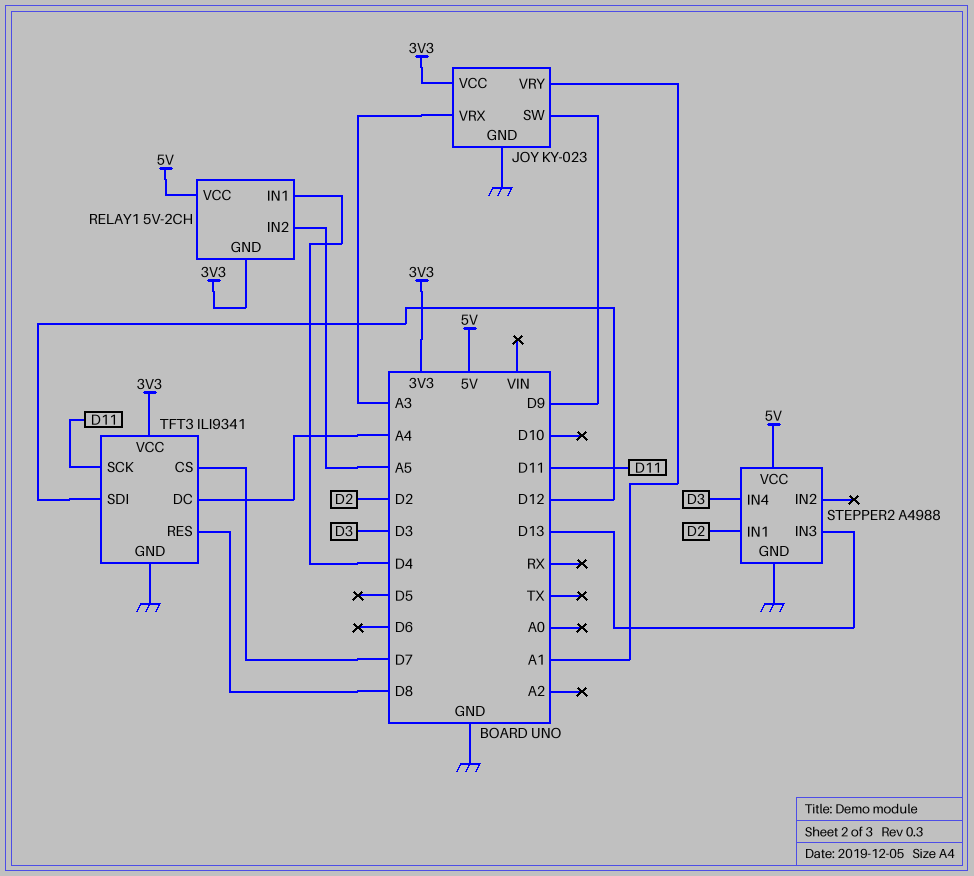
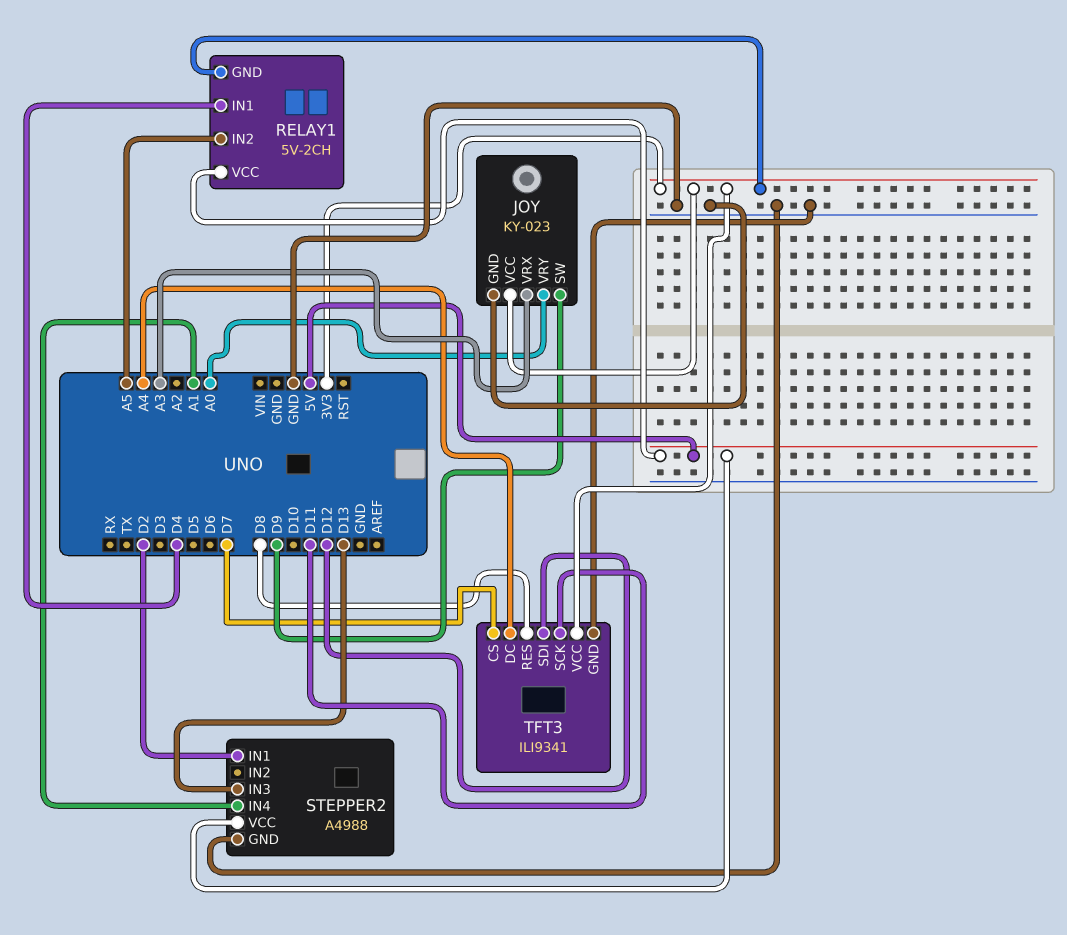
JOY pin VRY: A1 -> A0
STEPPER2 pin IN4: D3 -> A1

